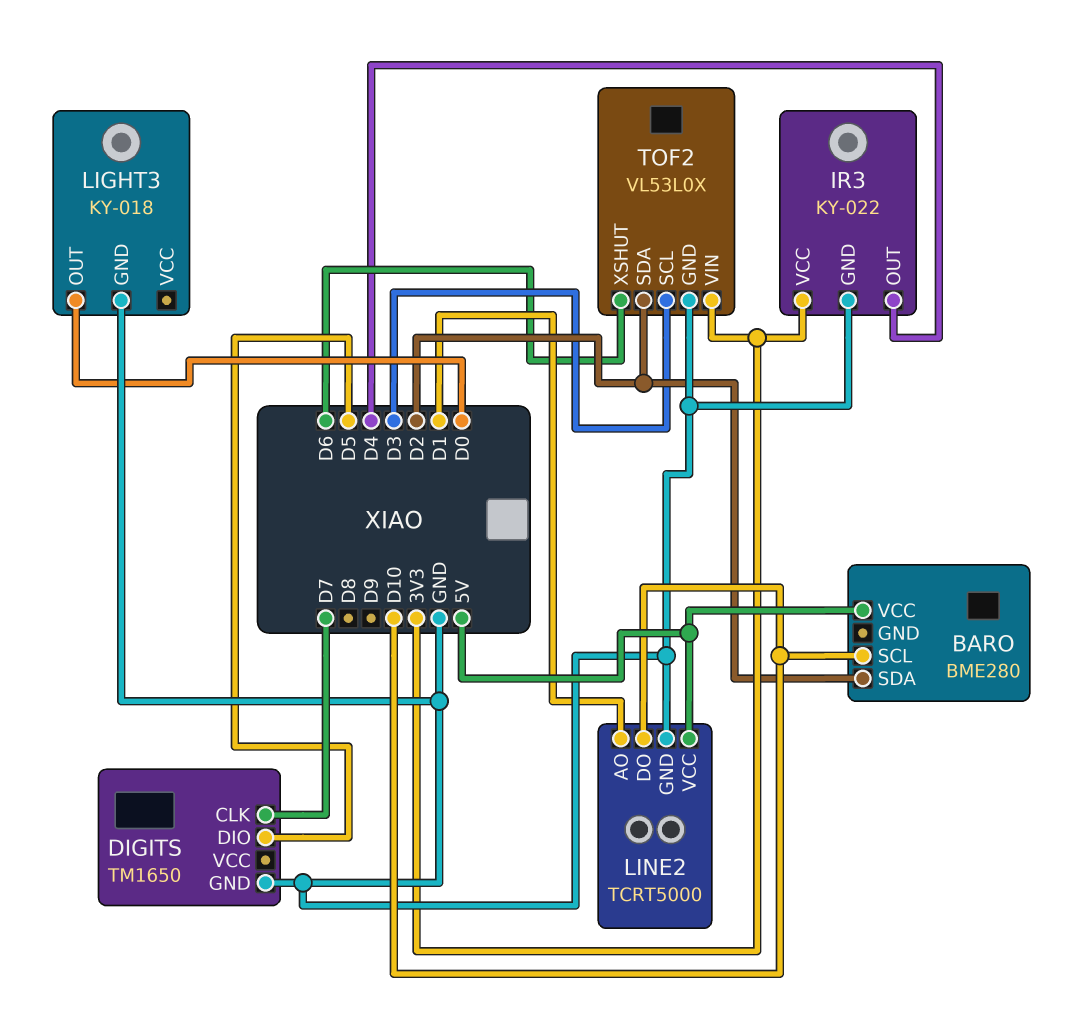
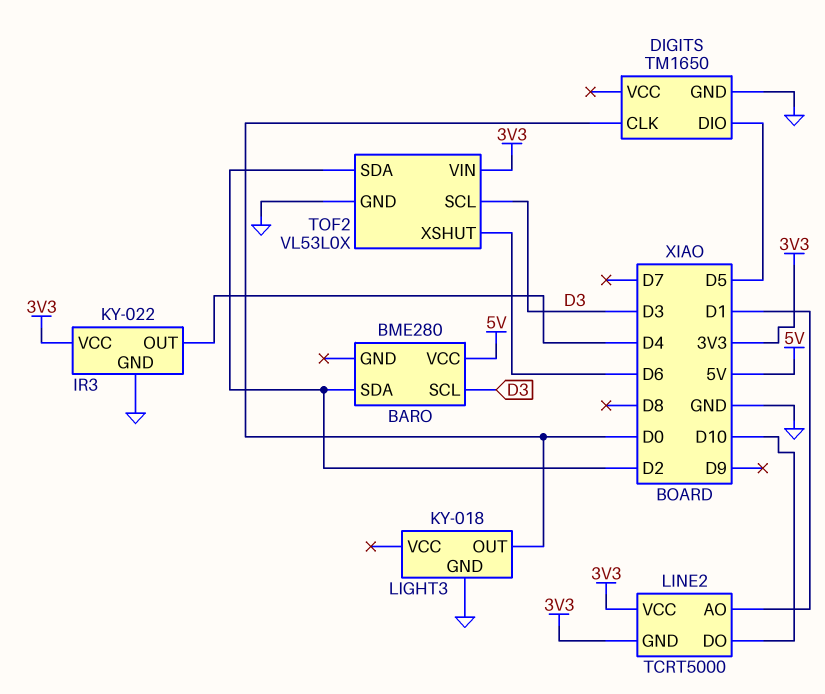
BARO pin SCL: D10 -> D3
DIGITS pin CLK: D7 -> D0
LINE2 pin GND: GND -> 3V3
LINE2 pin VCC: 5V -> 3V3

